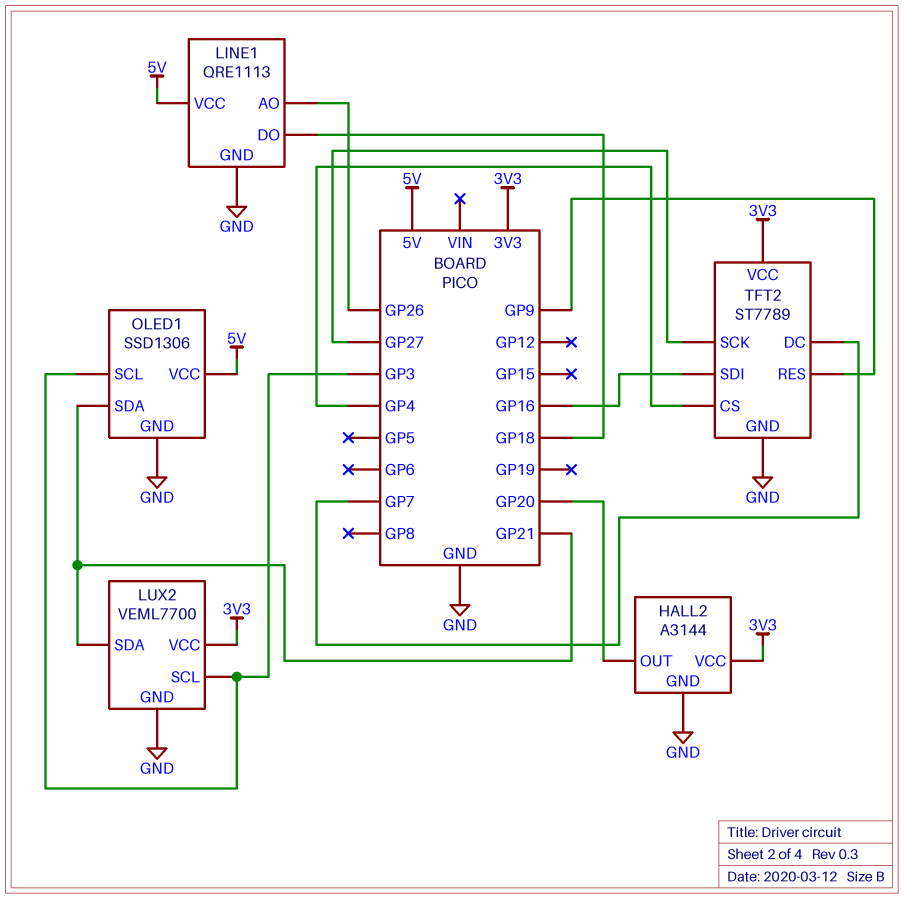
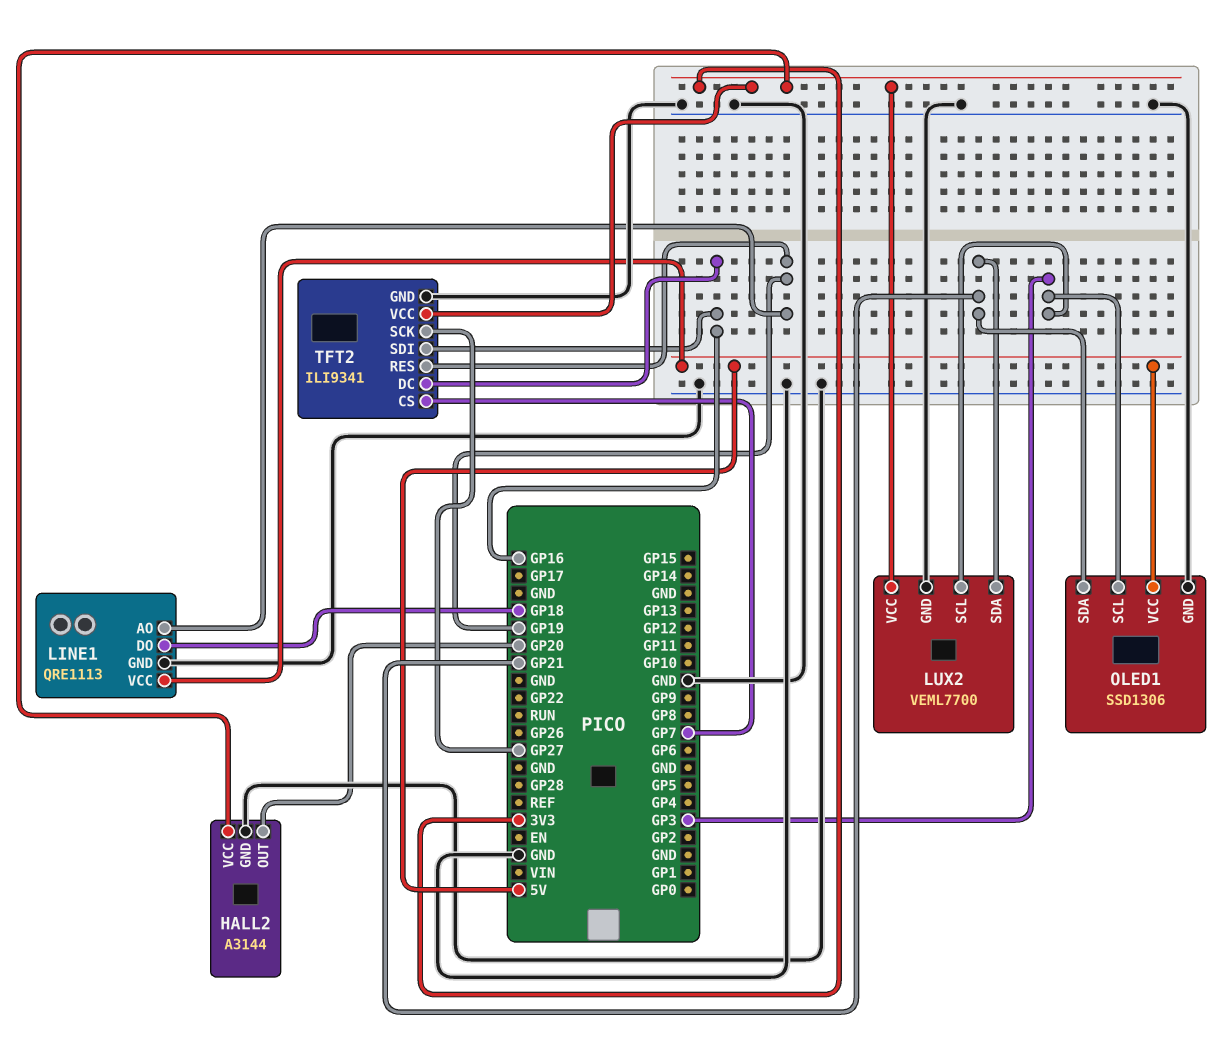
LINE1 pin AO: GP26 -> GP19
TFT2: ST7789 -> ILI9341
TFT2 pin CS: GP4 -> GP7
TFT2 pin DC: GP7 -> GP16
TFT2 pin RES: GP9 -> GP19

